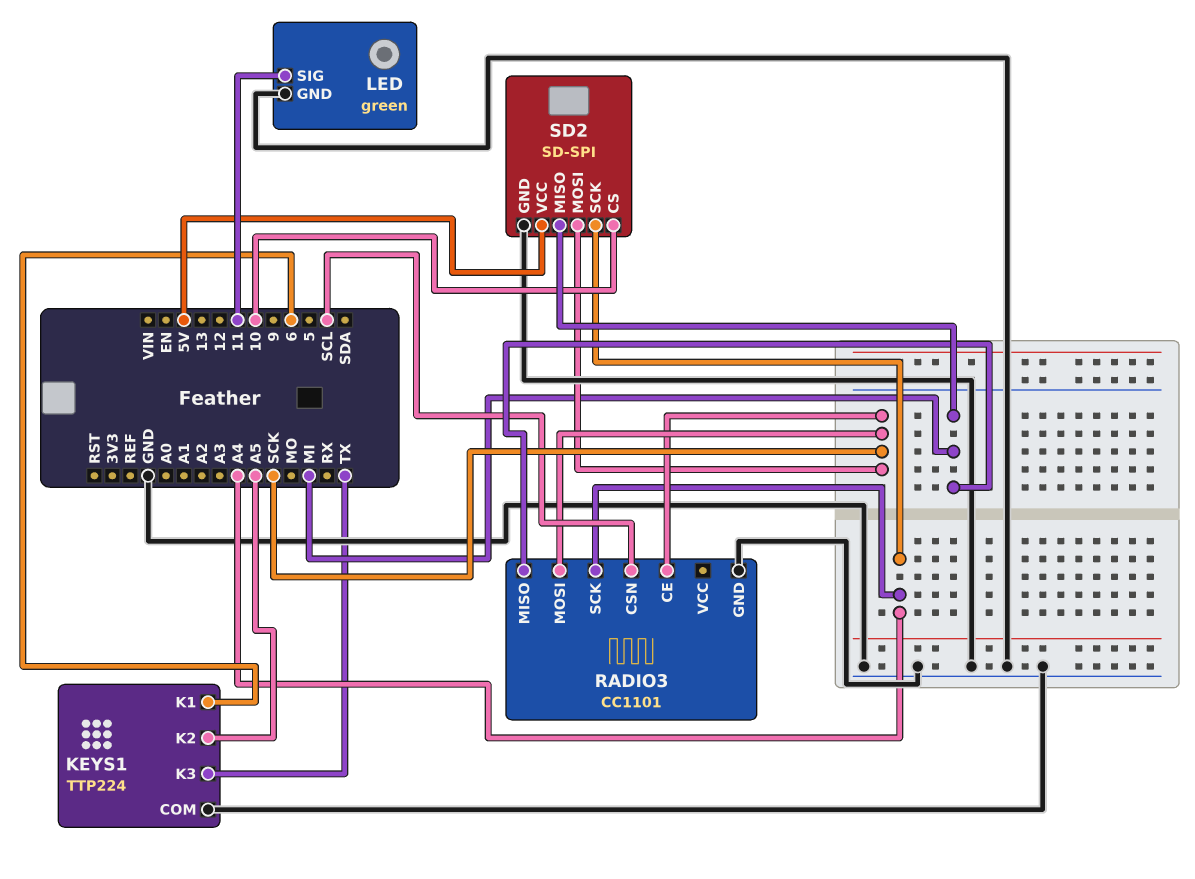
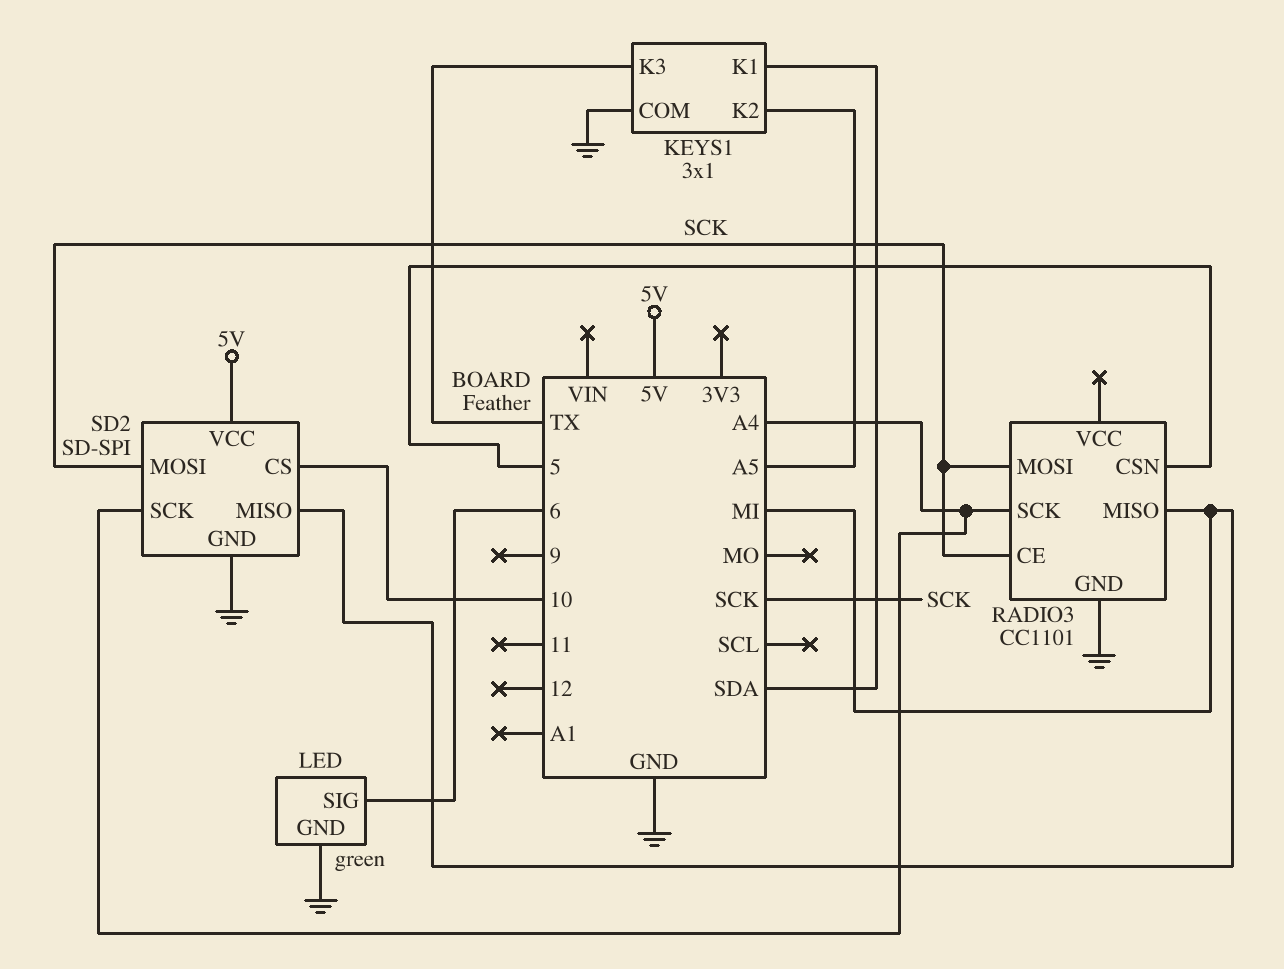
KEYS1: TTP224 -> 3x1
KEYS1 pin K1: 6 -> SDA
LED pin SIG: 11 -> 6
RADIO3 pin CSN: SCL -> 5

